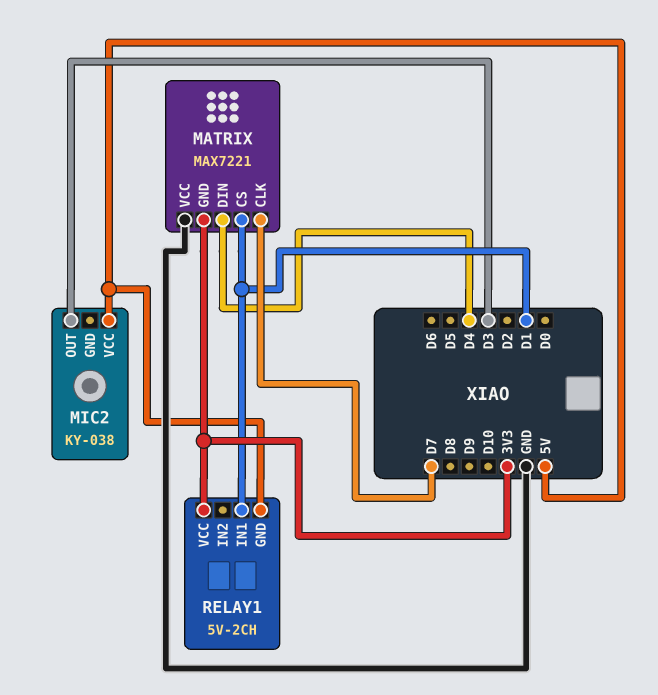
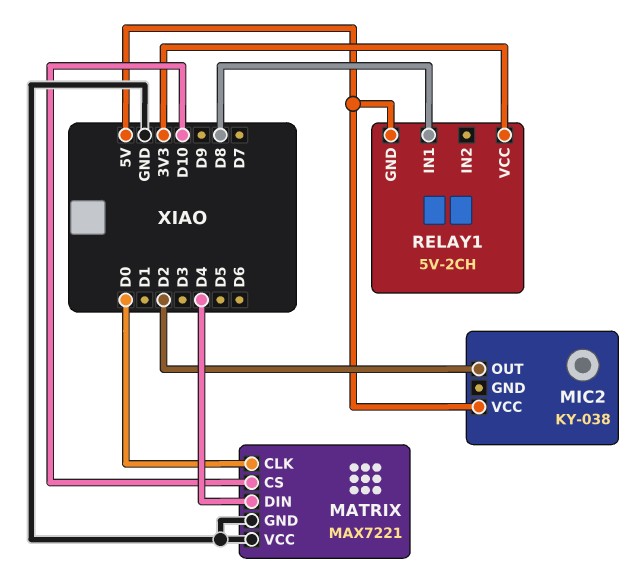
MATRIX pin CLK: D7 -> D0
MATRIX pin CS: D1 -> D10
MATRIX pin GND: 3V3 -> GND
MIC2 pin OUT: D3 -> D2
RELAY1 pin IN1: D1 -> D8

